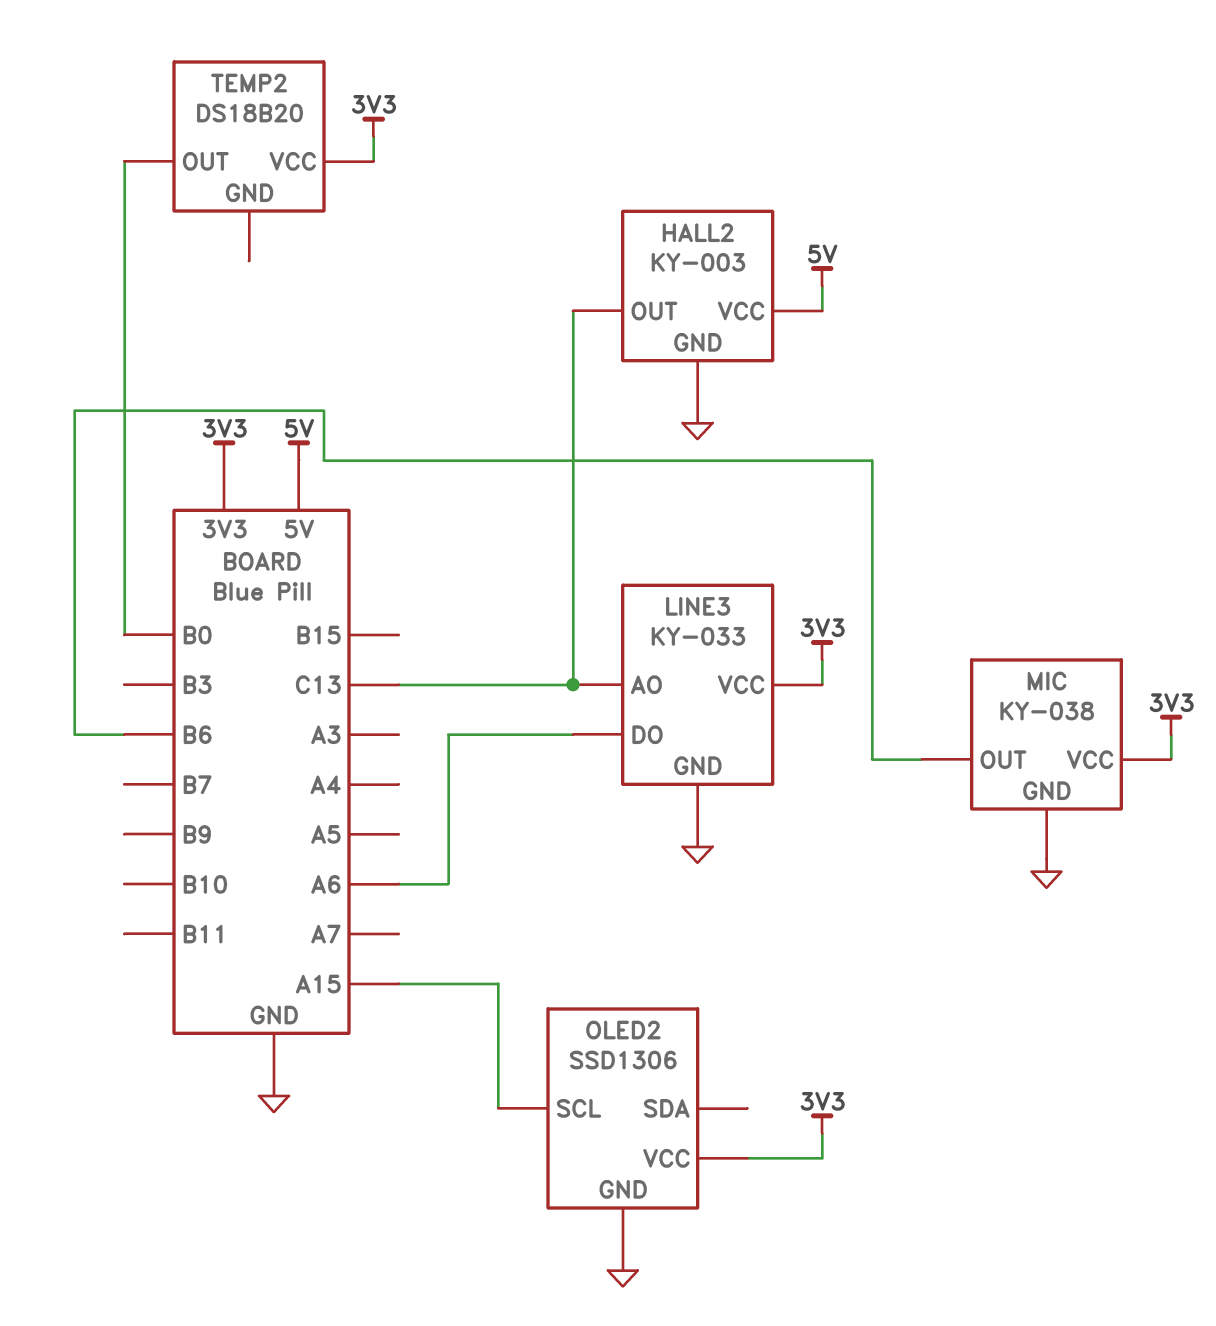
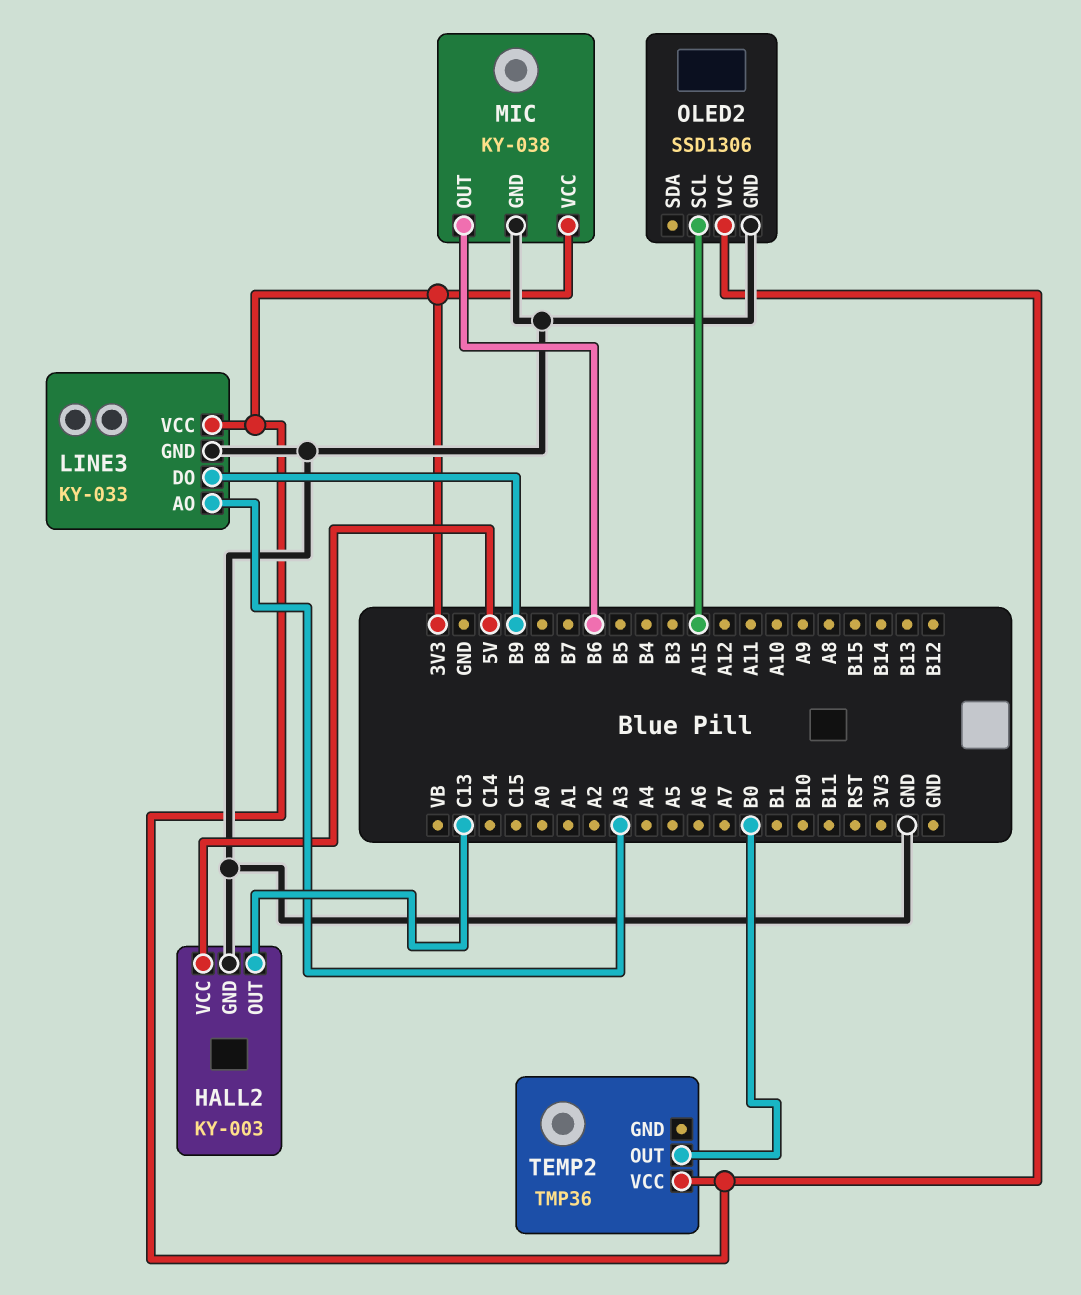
LINE3 pin AO: C13 -> A3
LINE3 pin DO: A6 -> B9
TEMP2: DS18B20 -> TMP36

